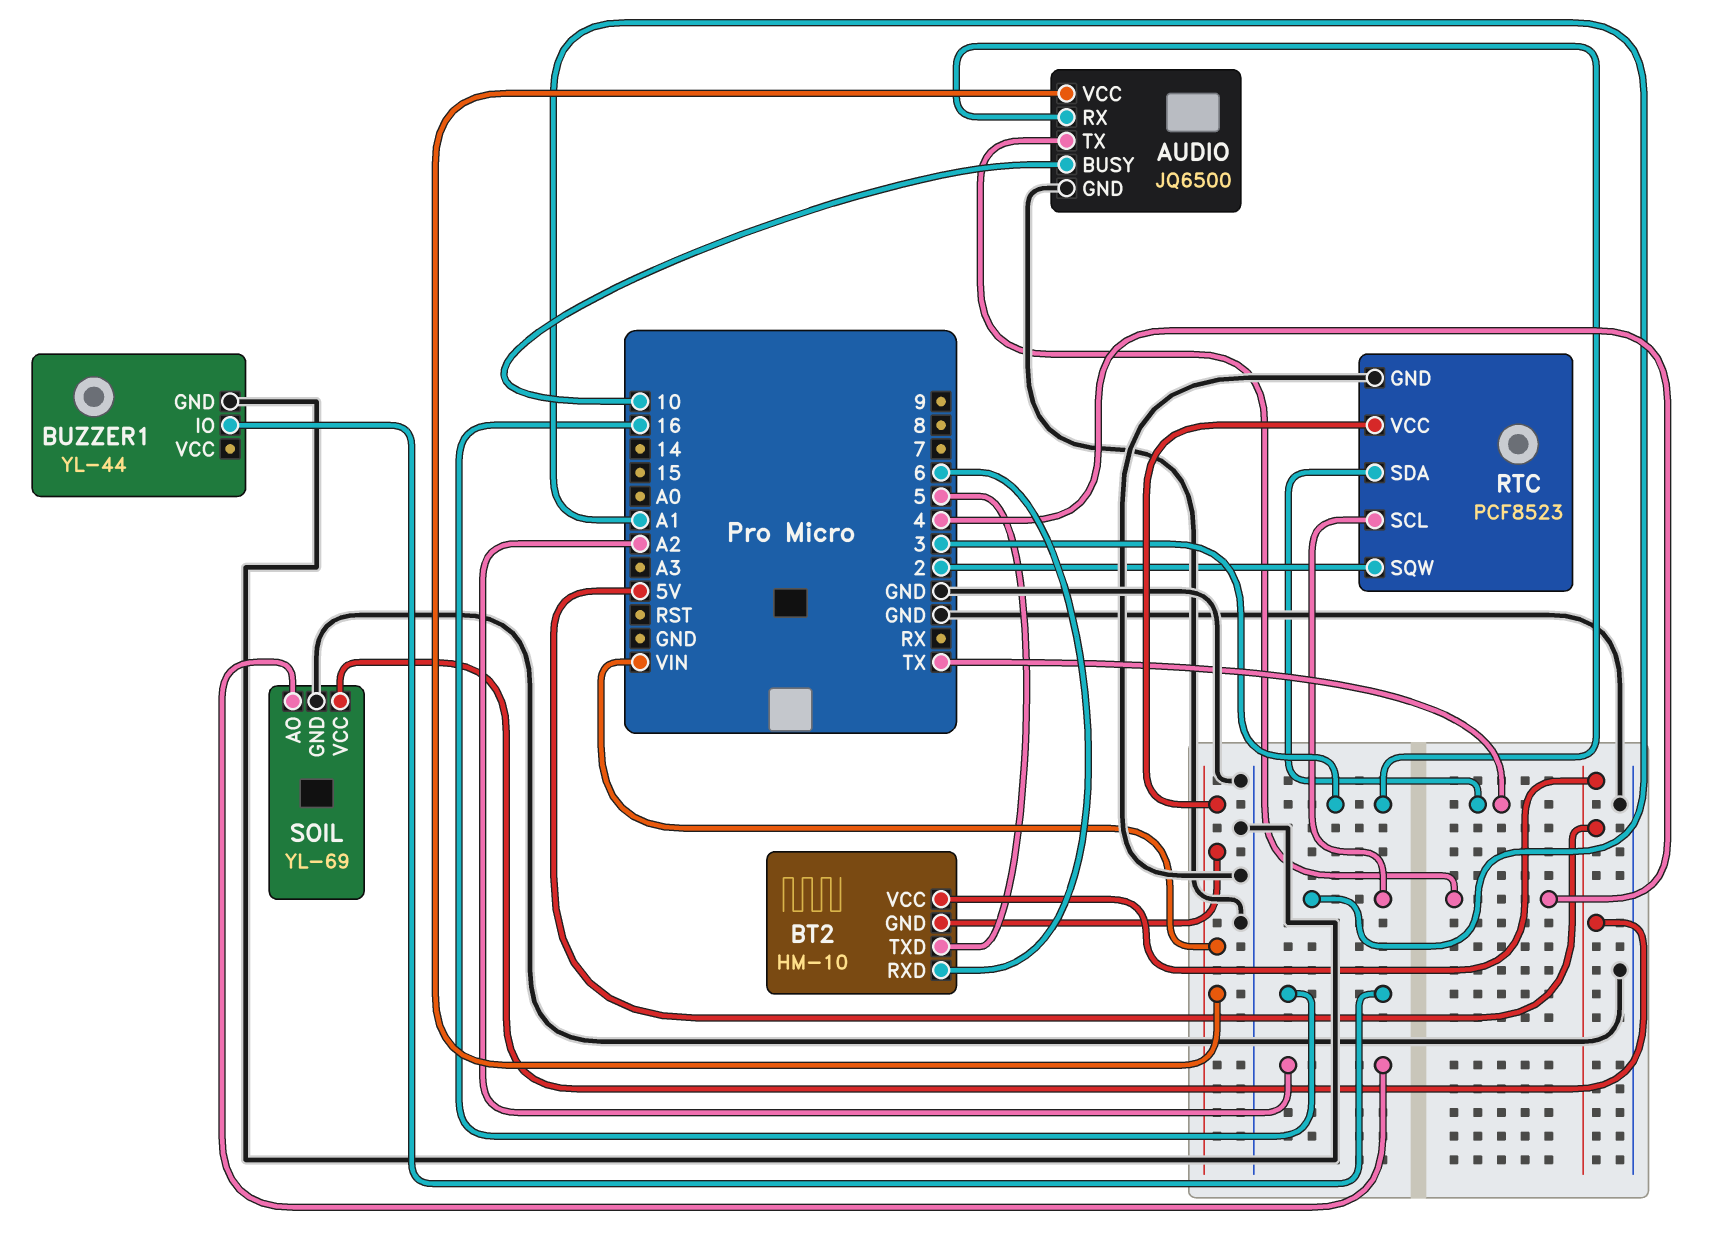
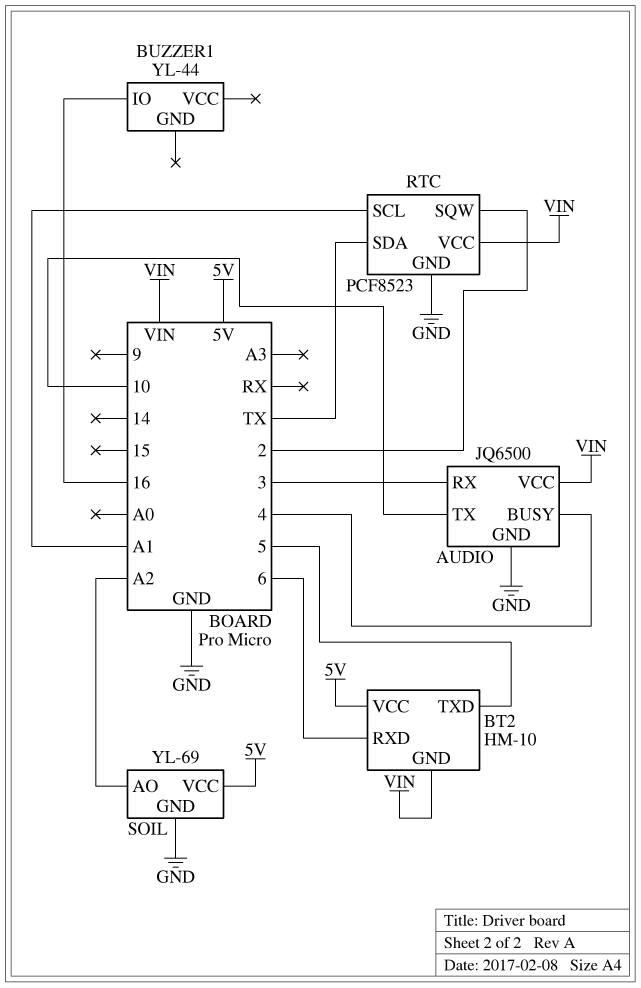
AUDIO pin BUSY: 10 -> 4
AUDIO pin TX: 4 -> 10
BUZZER1 pin GND: GND -> none

